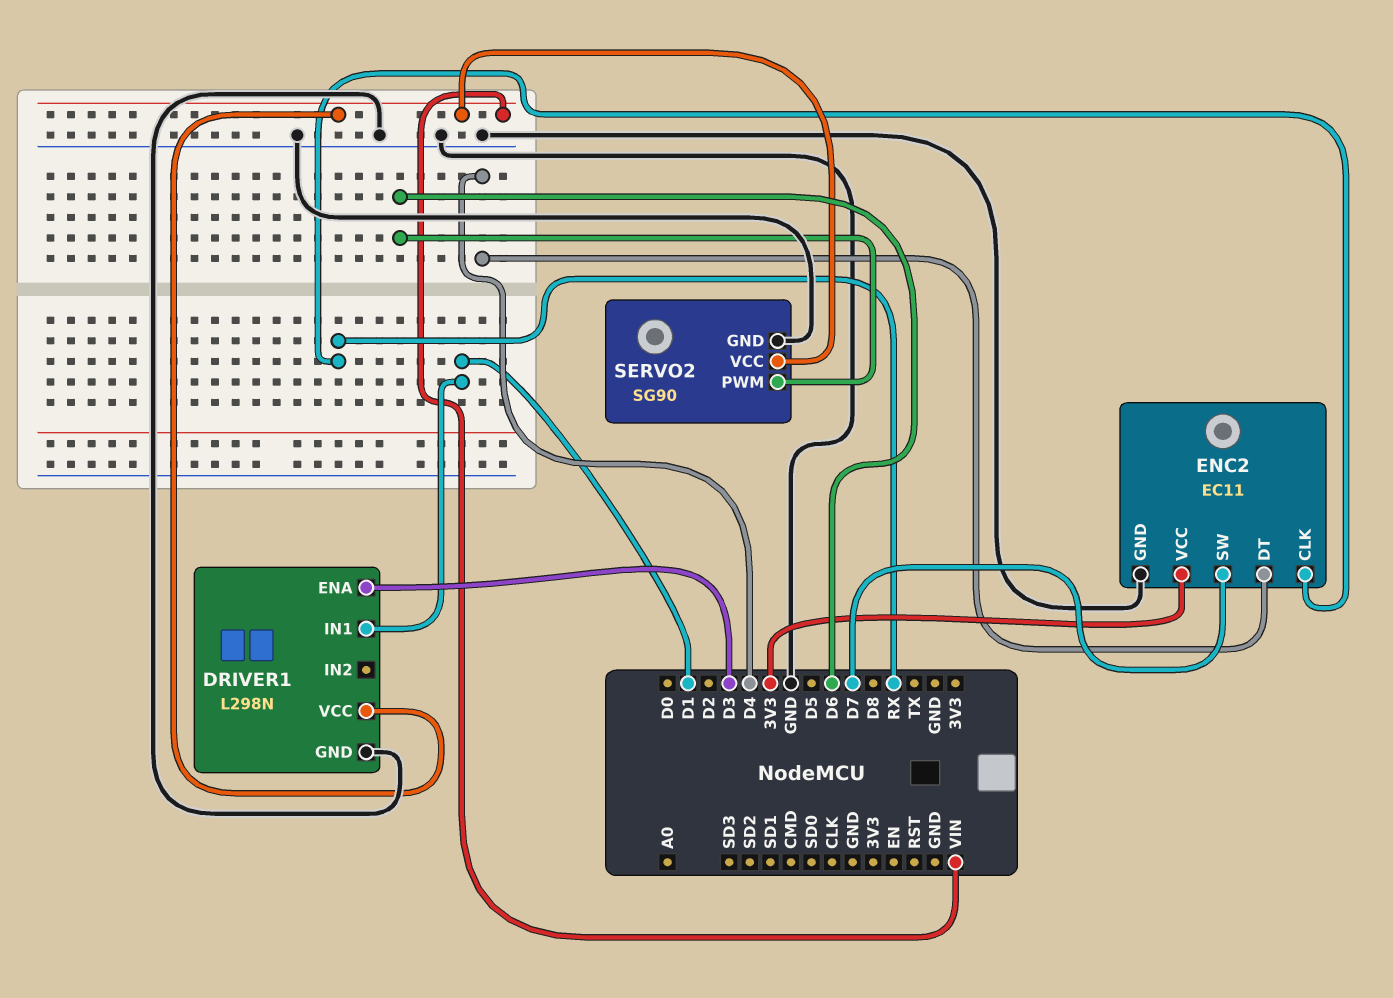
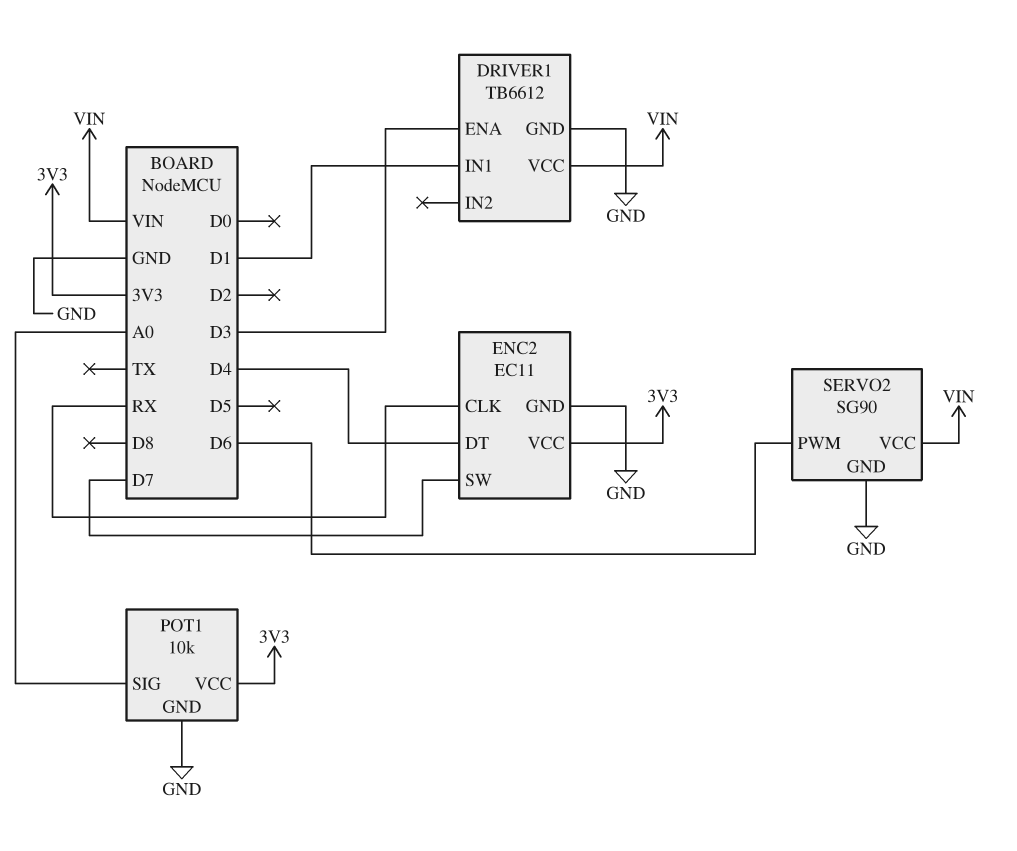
DRIVER1: L298N -> TB6612
POT1: none -> 10k
POT1 pin GND: none -> GND
POT1 pin SIG: none -> A0
POT1 pin VCC: none -> 3V3

